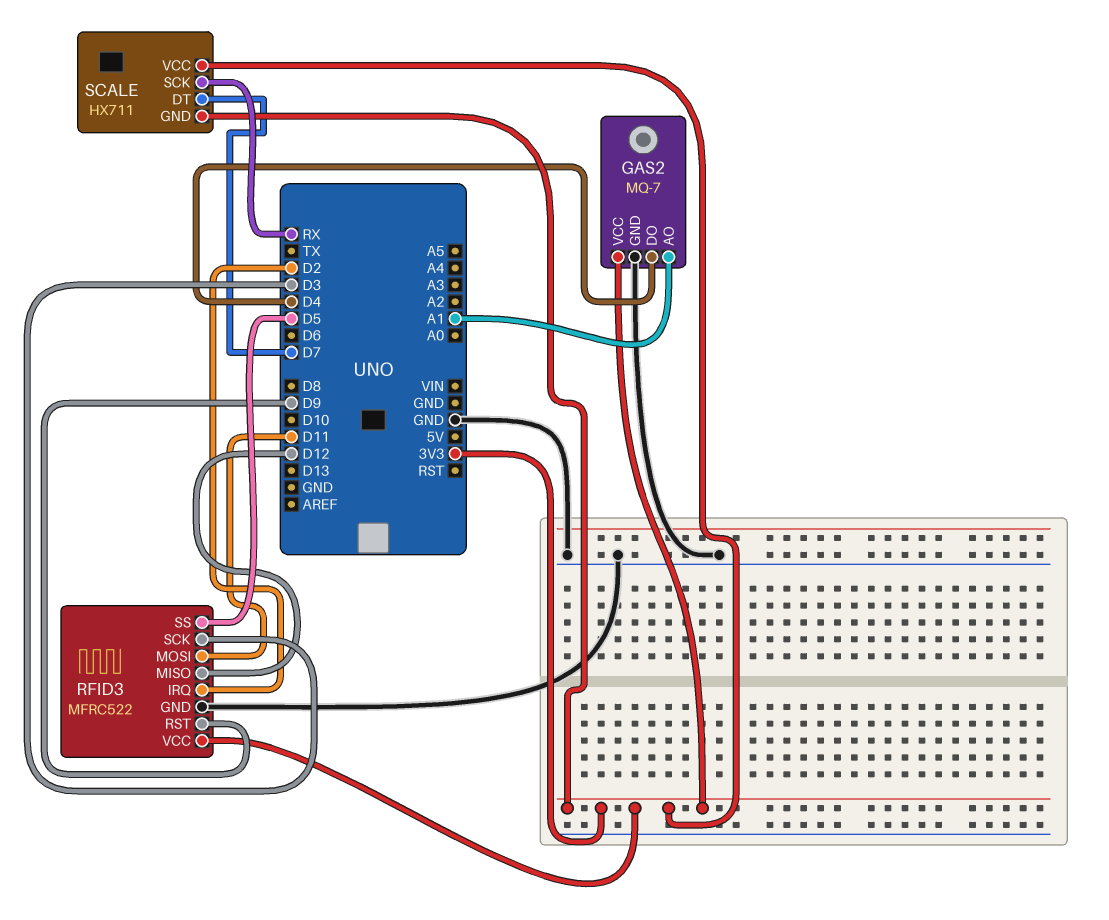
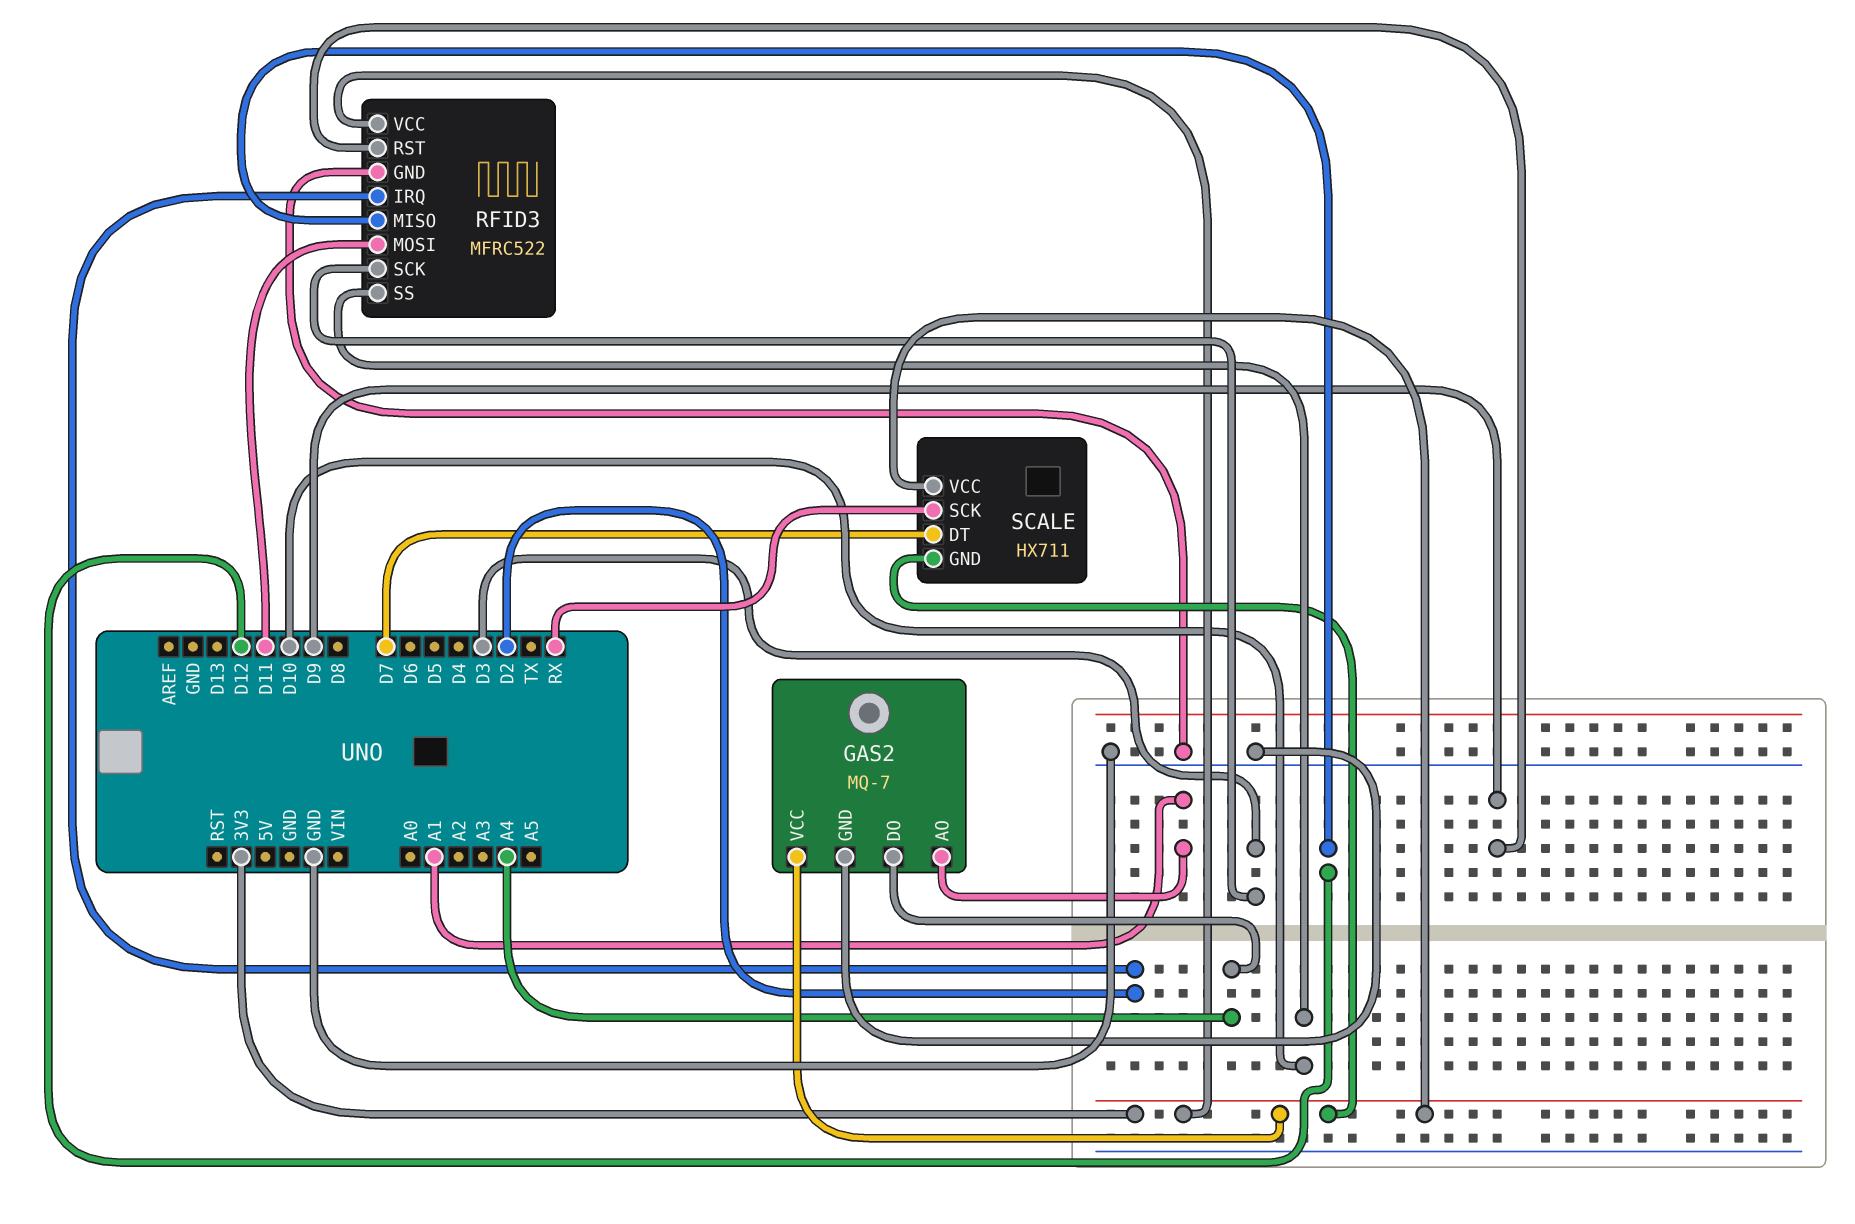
GAS2 pin DO: D4 -> A4
RFID3 pin SS: D5 -> D10

